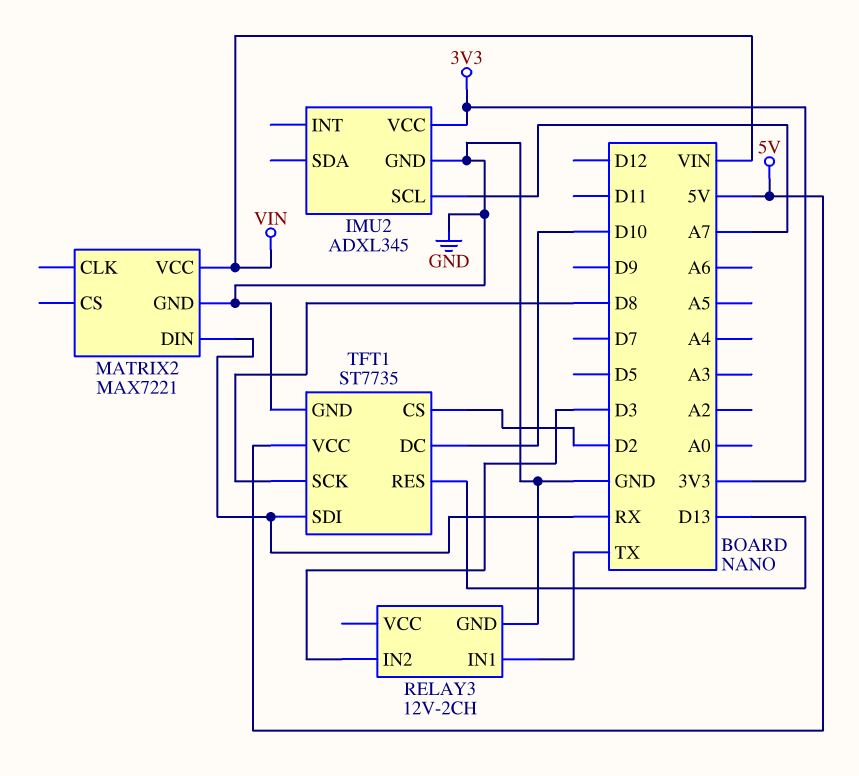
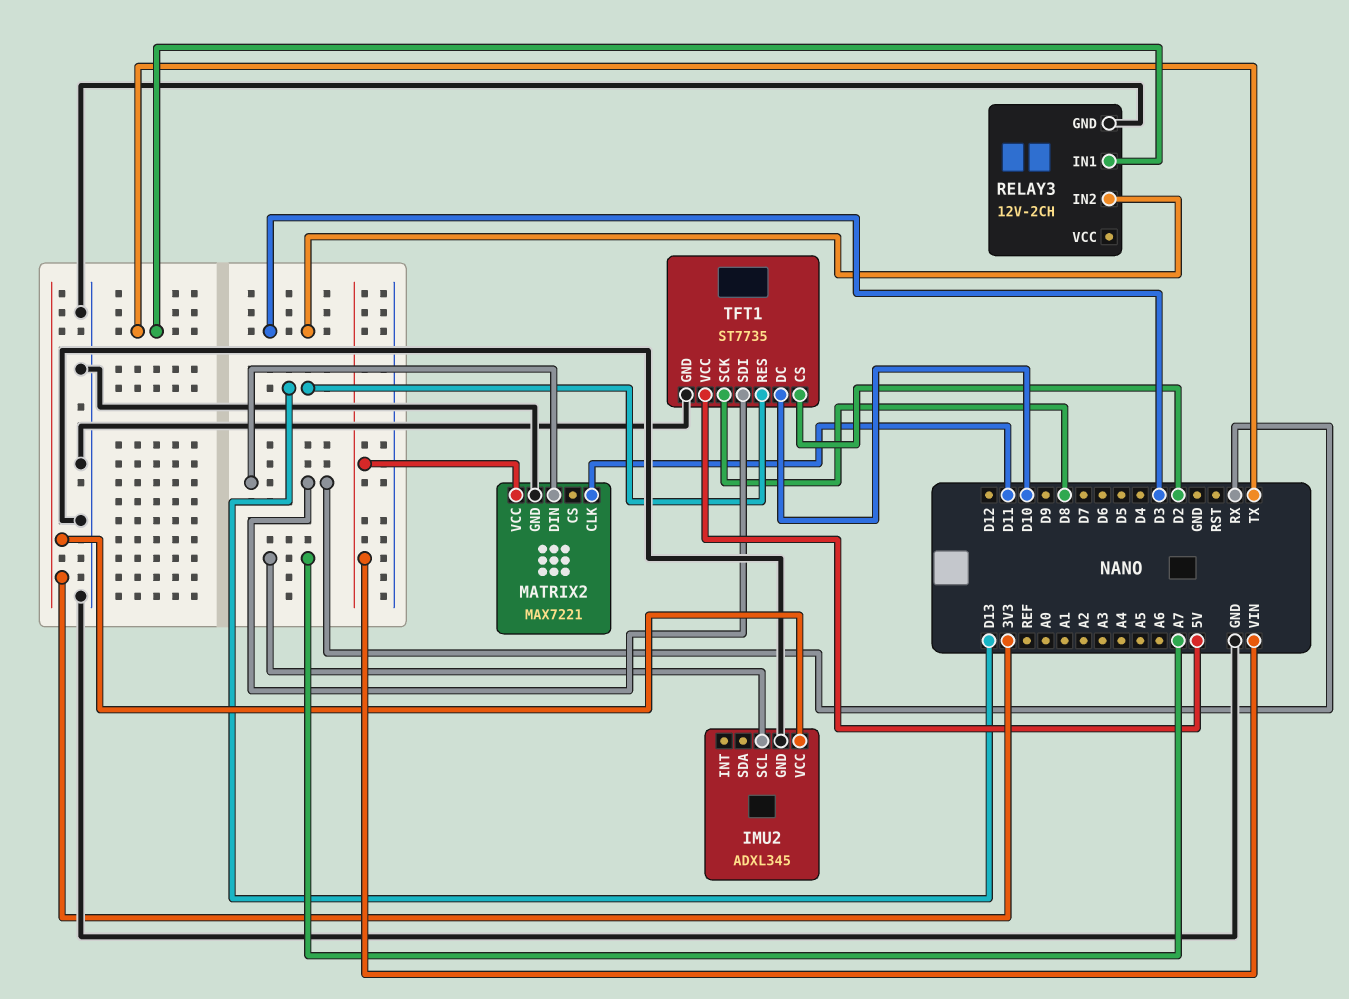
MATRIX2 pin CLK: none -> D11

